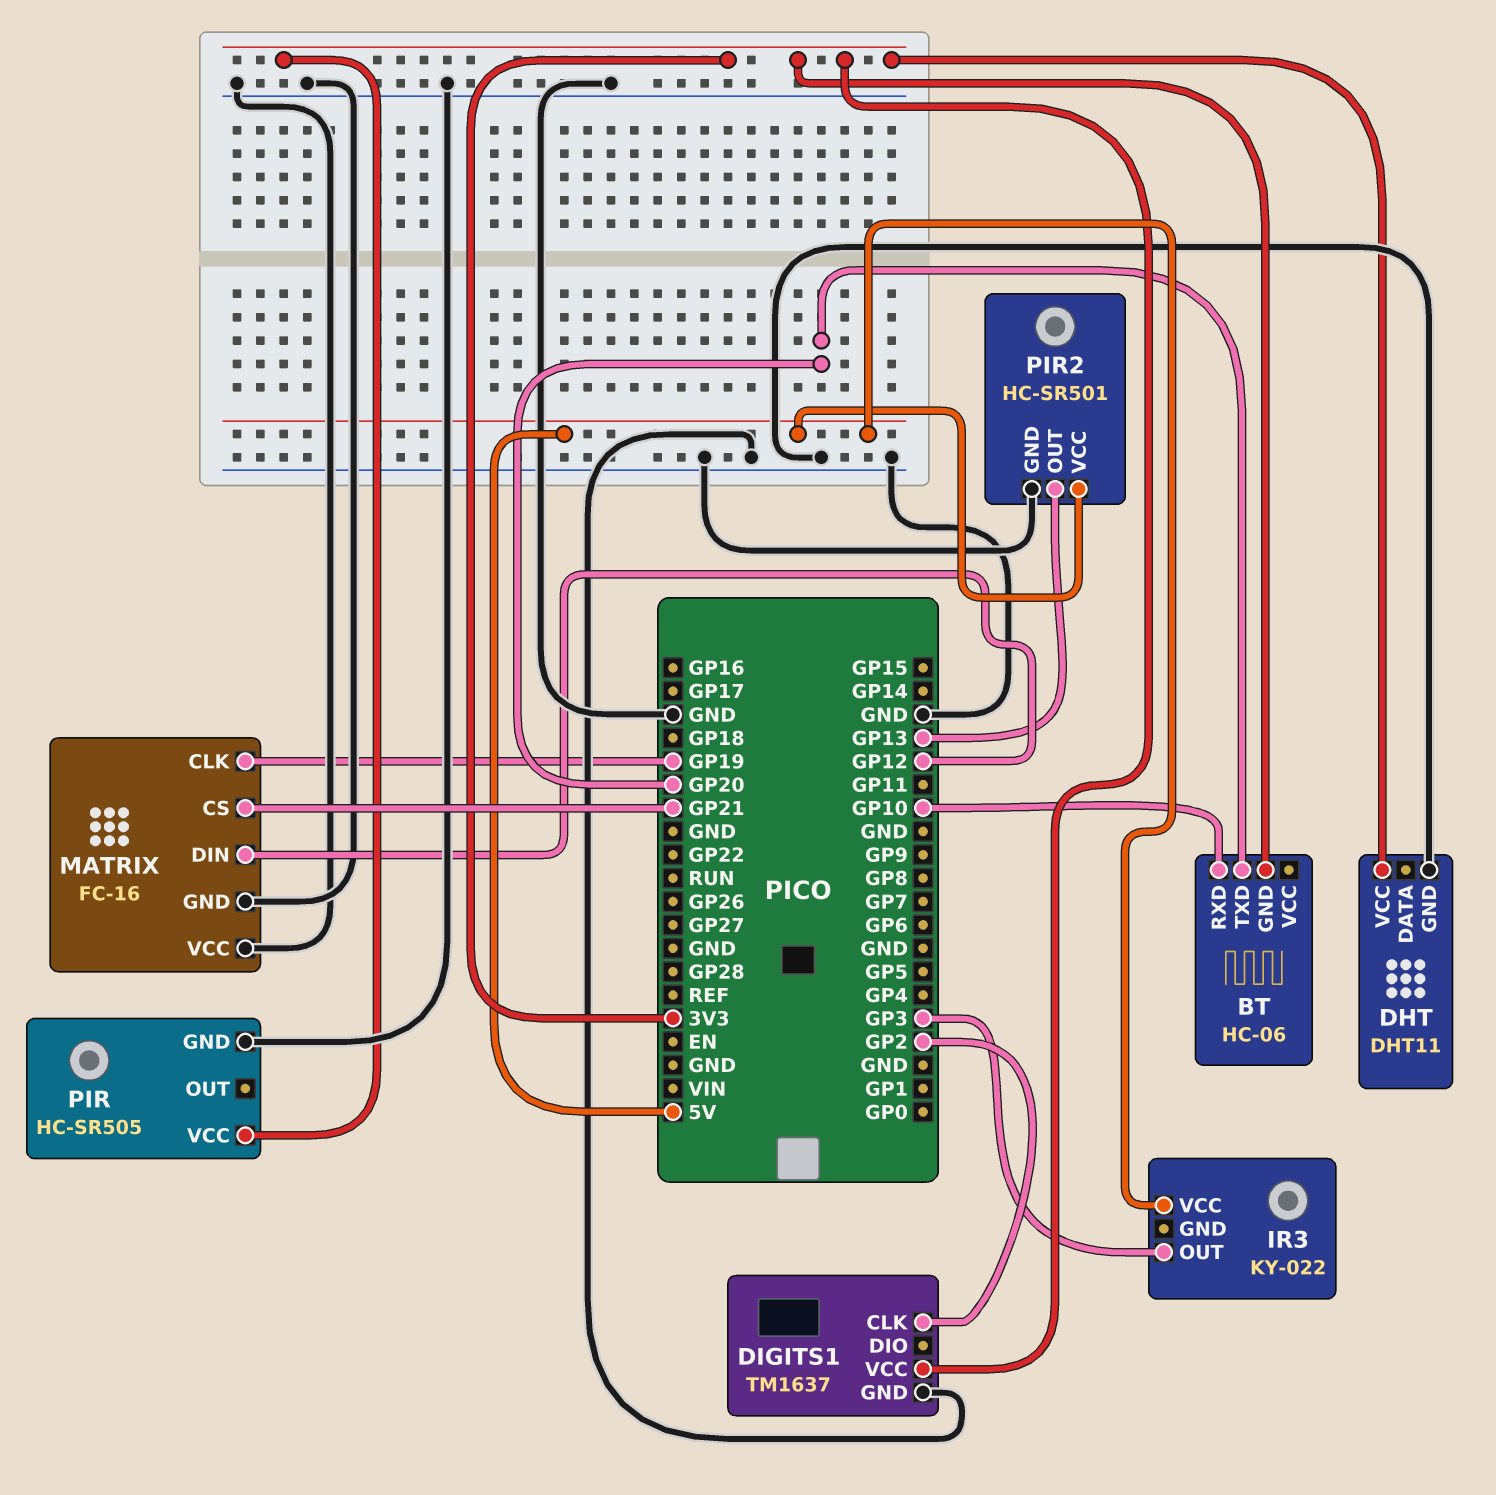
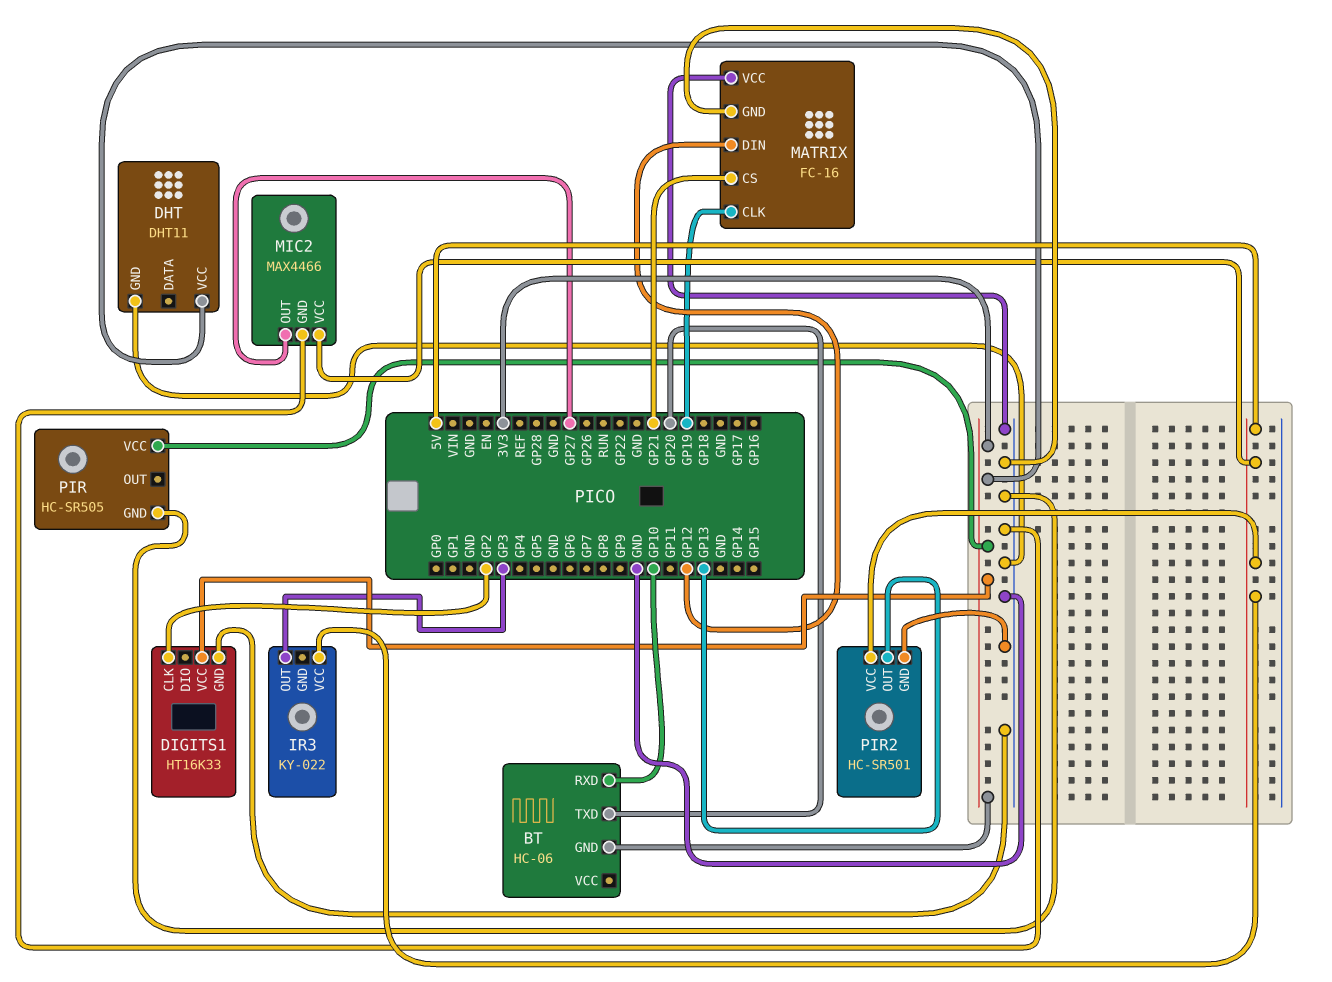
DIGITS1: TM1637 -> HT16K33
MIC2: none -> MAX4466
MIC2 pin GND: none -> GND
MIC2 pin OUT: none -> GP27
MIC2 pin VCC: none -> 5V

